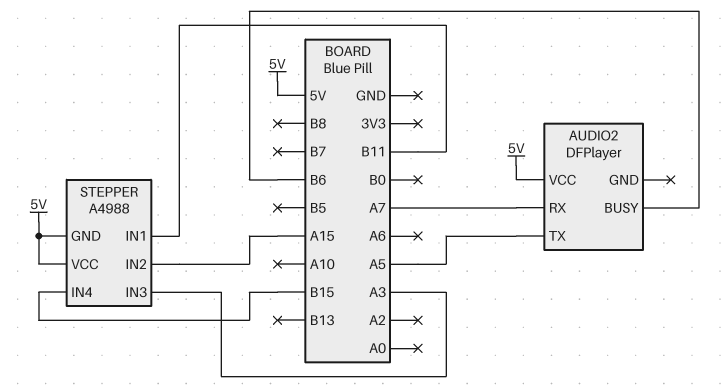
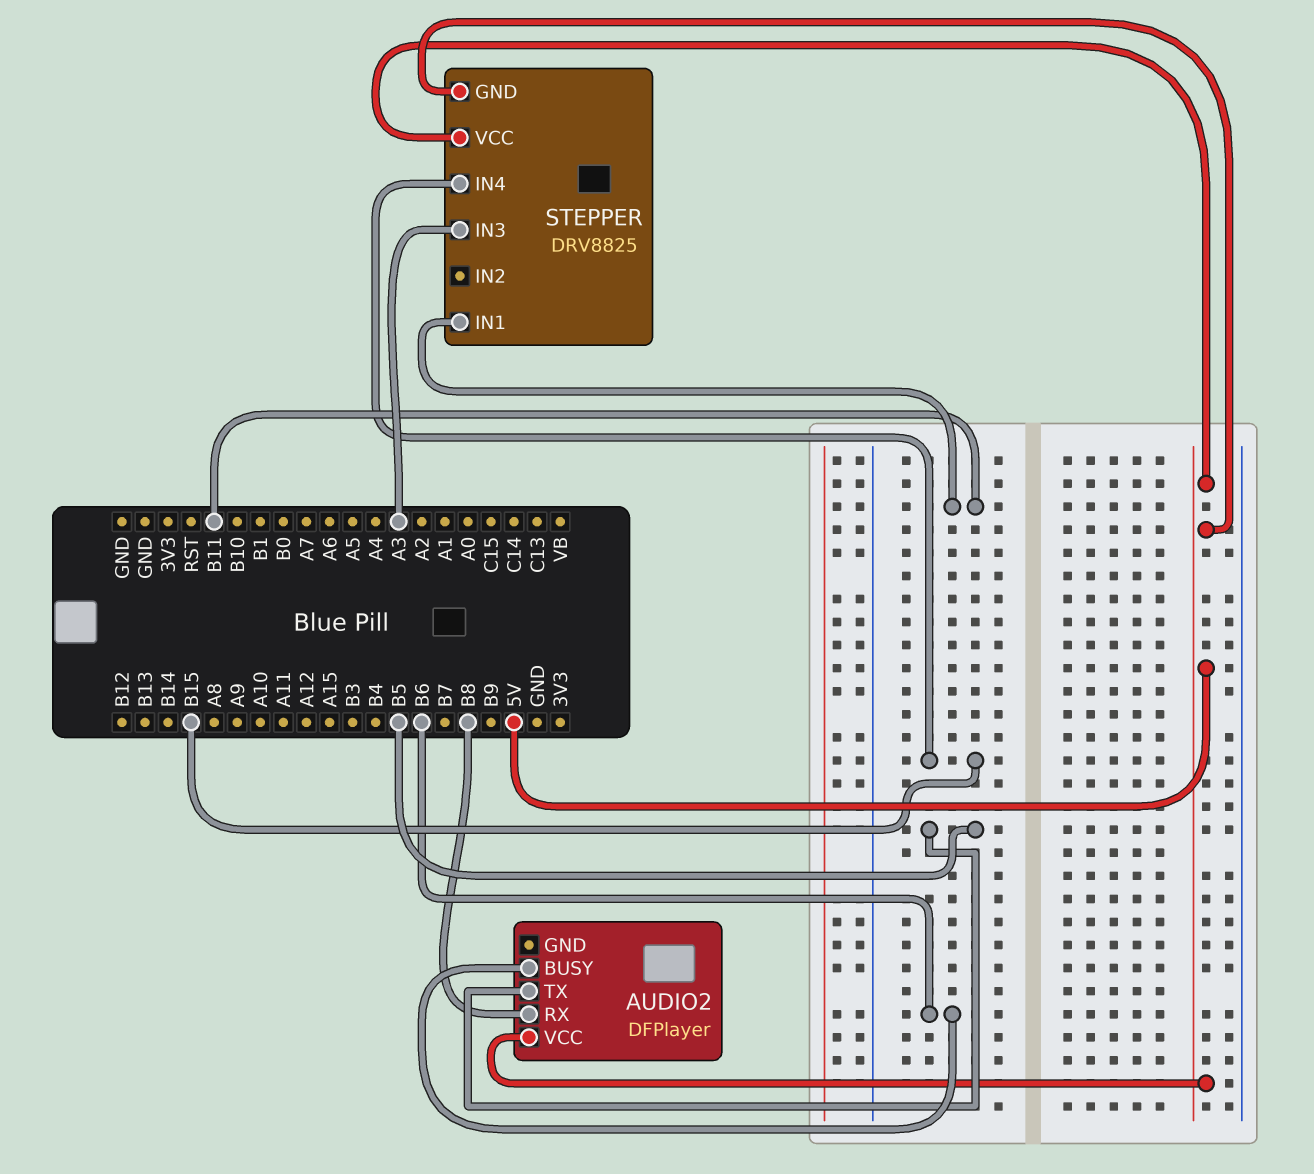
AUDIO2 pin RX: A7 -> B8
AUDIO2 pin TX: A5 -> B5
STEPPER: A4988 -> DRV8825
STEPPER pin IN2: A15 -> none

